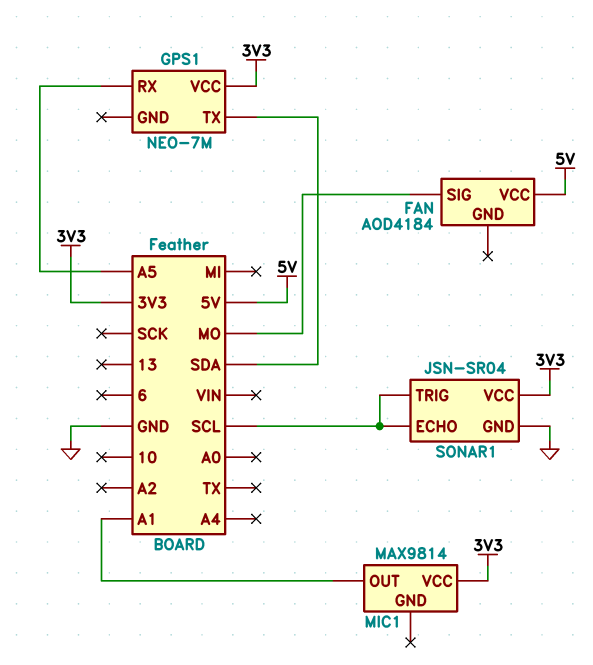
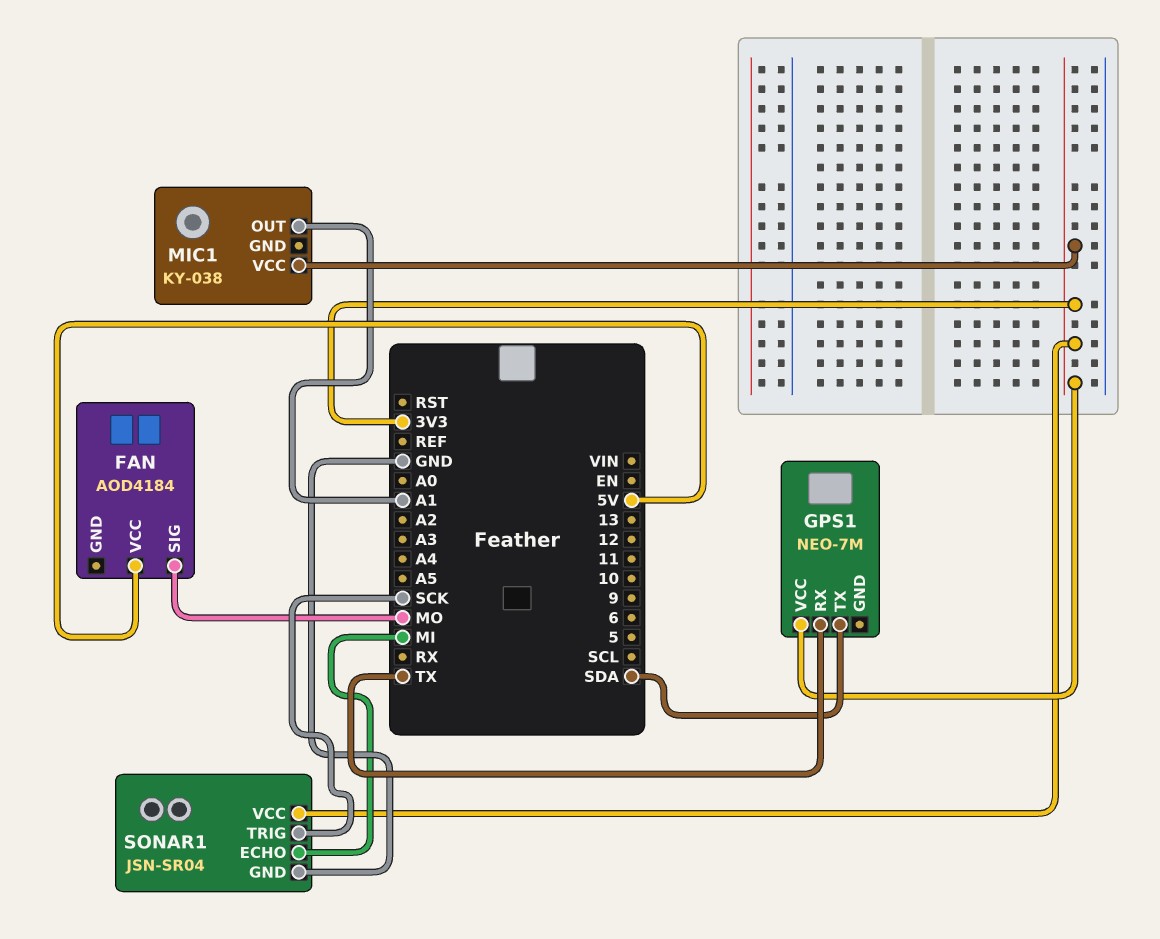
GPS1 pin RX: A5 -> TX
MIC1: MAX9814 -> KY-038
SONAR1 pin ECHO: SCL -> MI
SONAR1 pin TRIG: SCL -> SCK

